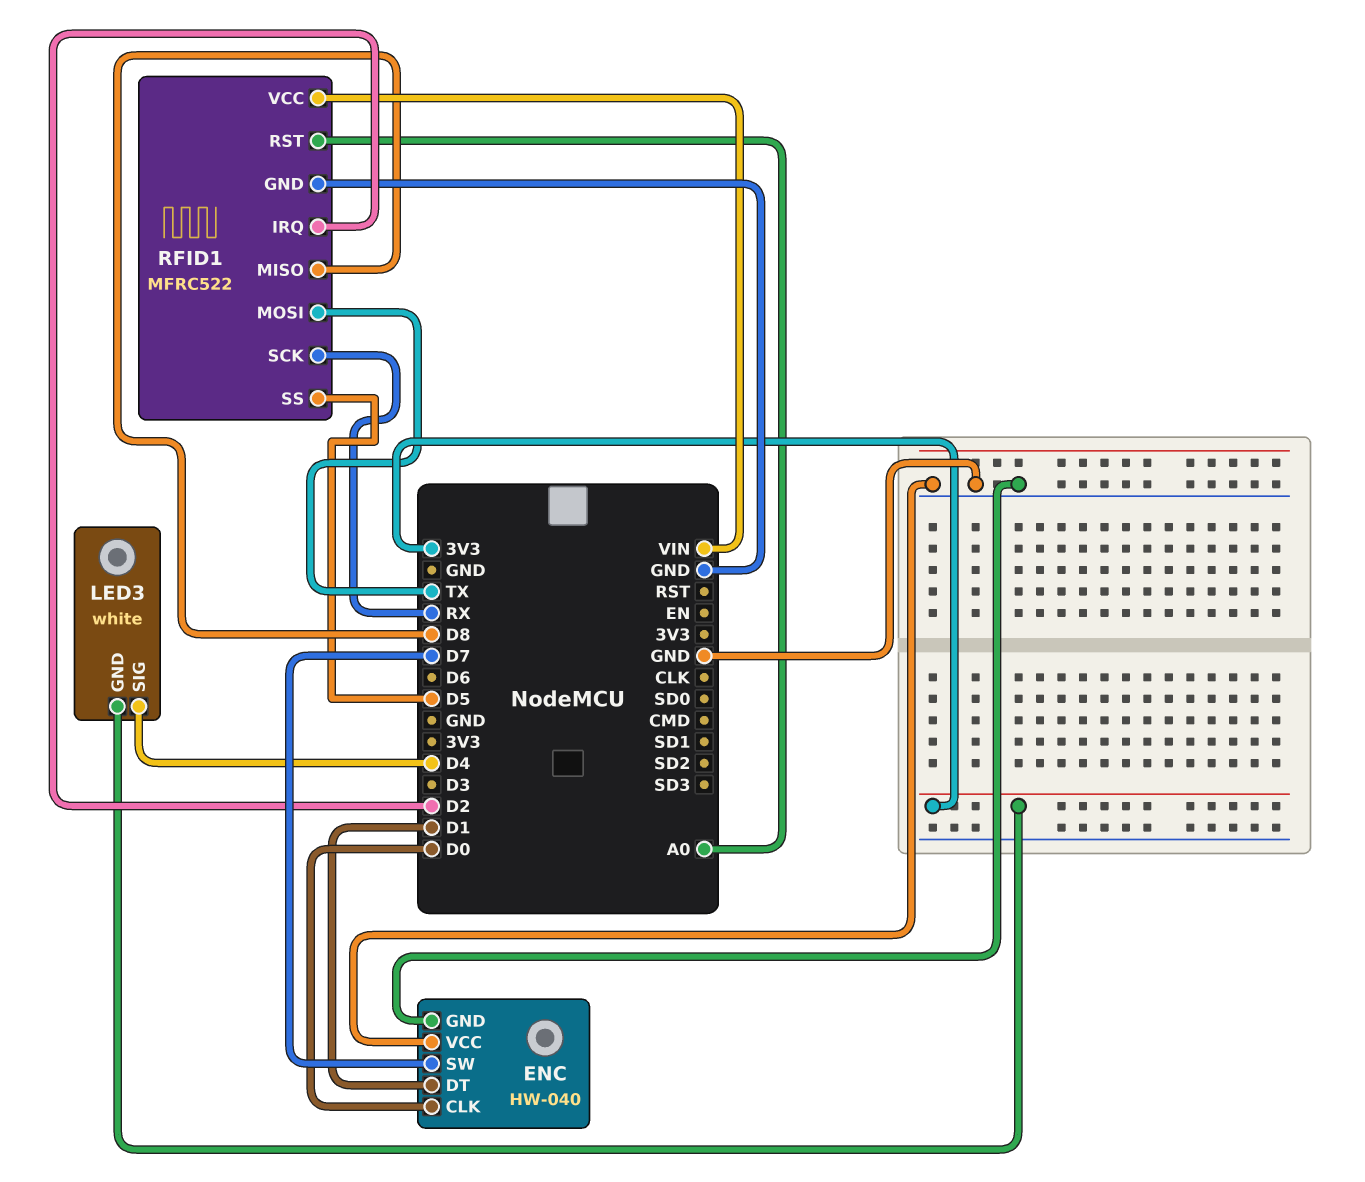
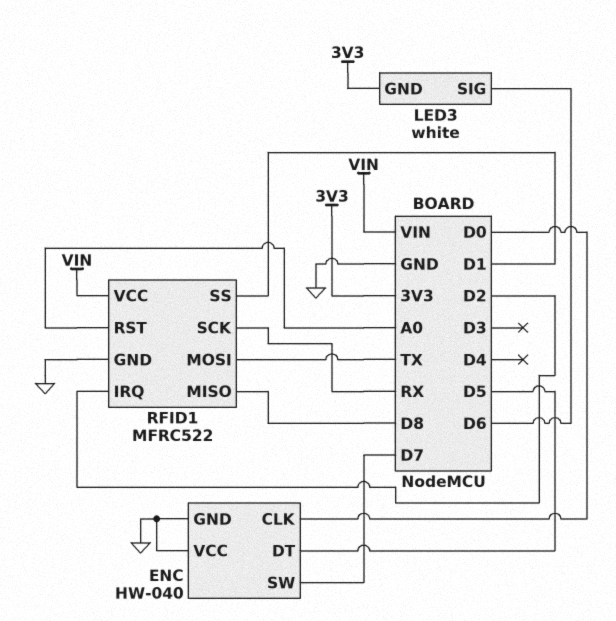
ENC pin DT: D1 -> D5
LED3 pin SIG: D4 -> D6
RFID1 pin SS: D5 -> D1

